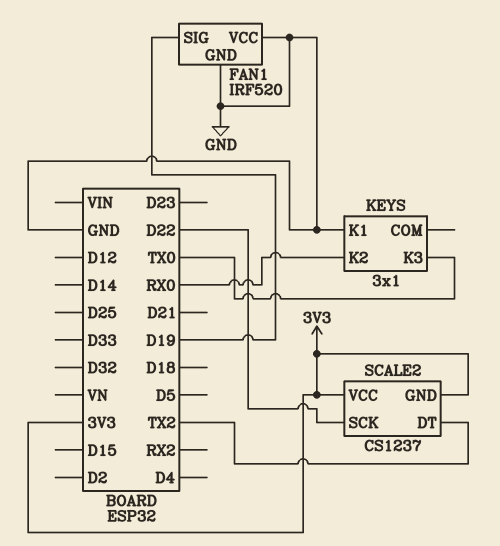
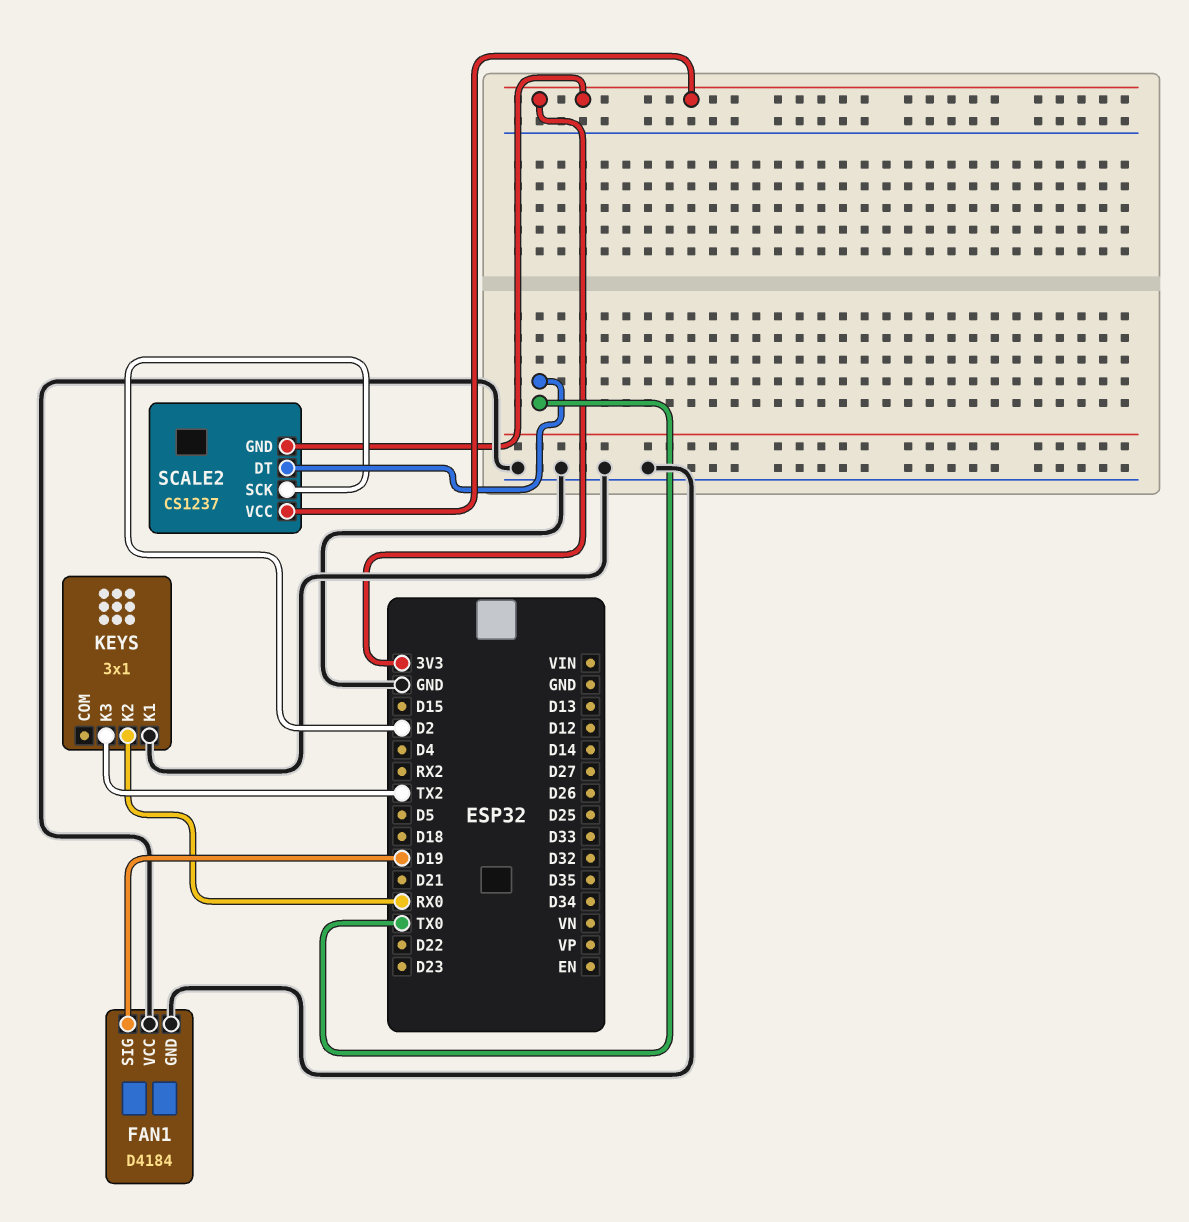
FAN1: IRF520 -> D4184
KEYS pin K3: TX0 -> TX2
SCALE2 pin DT: TX2 -> TX0
SCALE2 pin SCK: D22 -> D2

